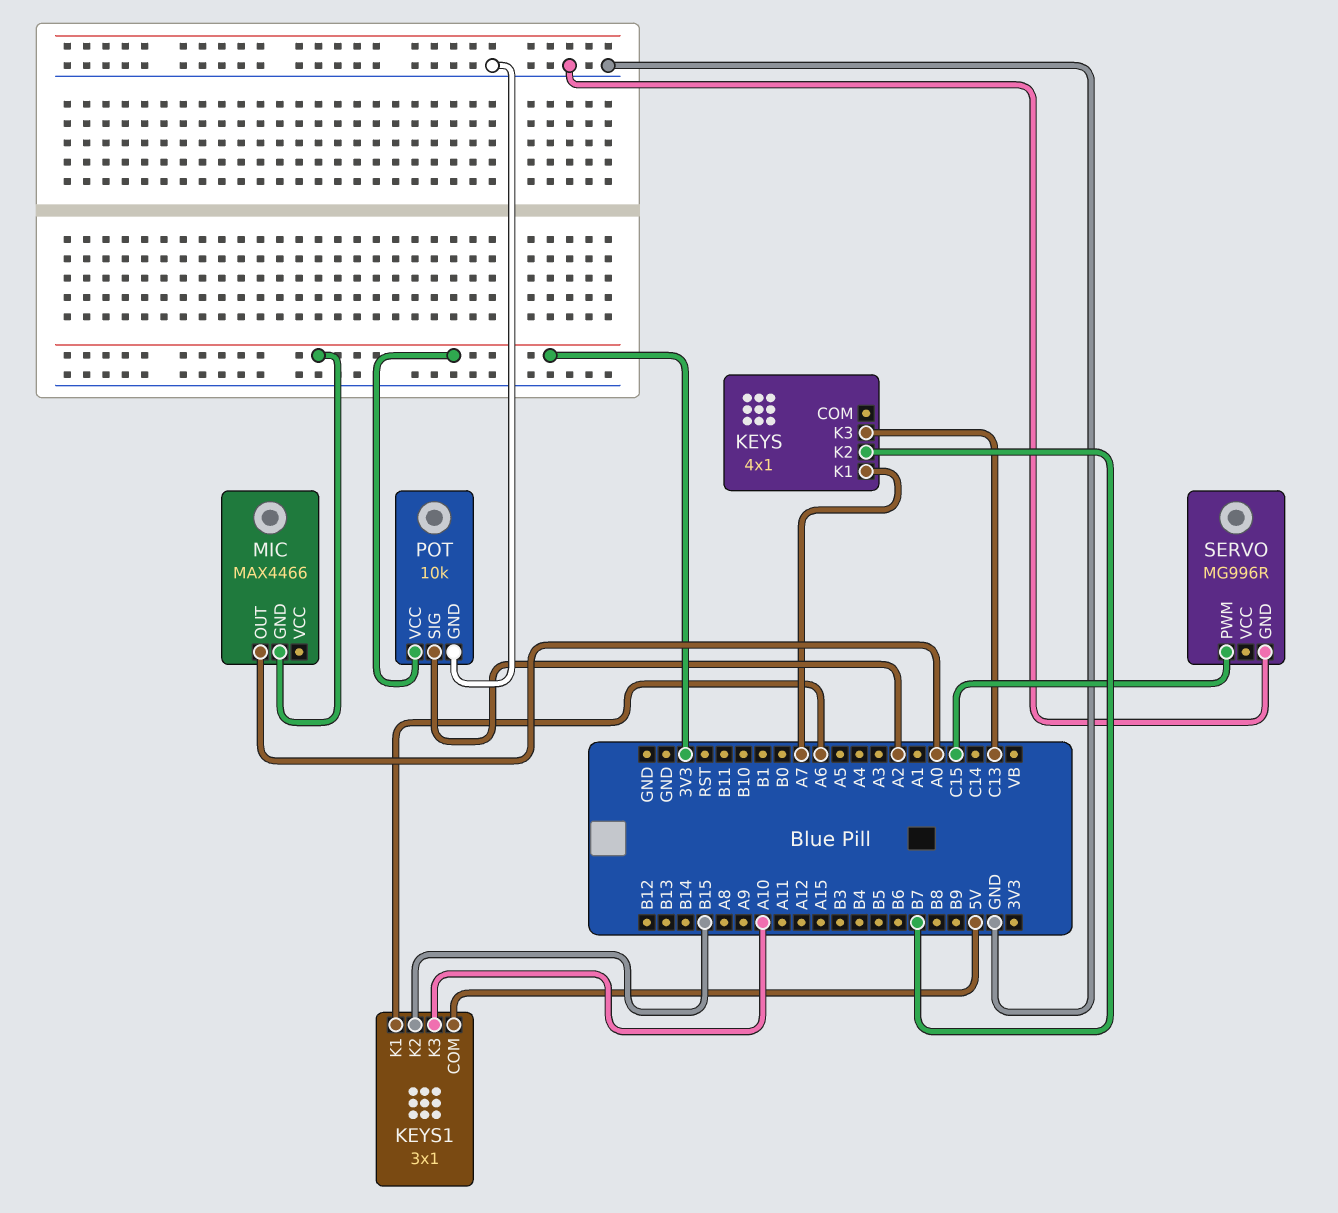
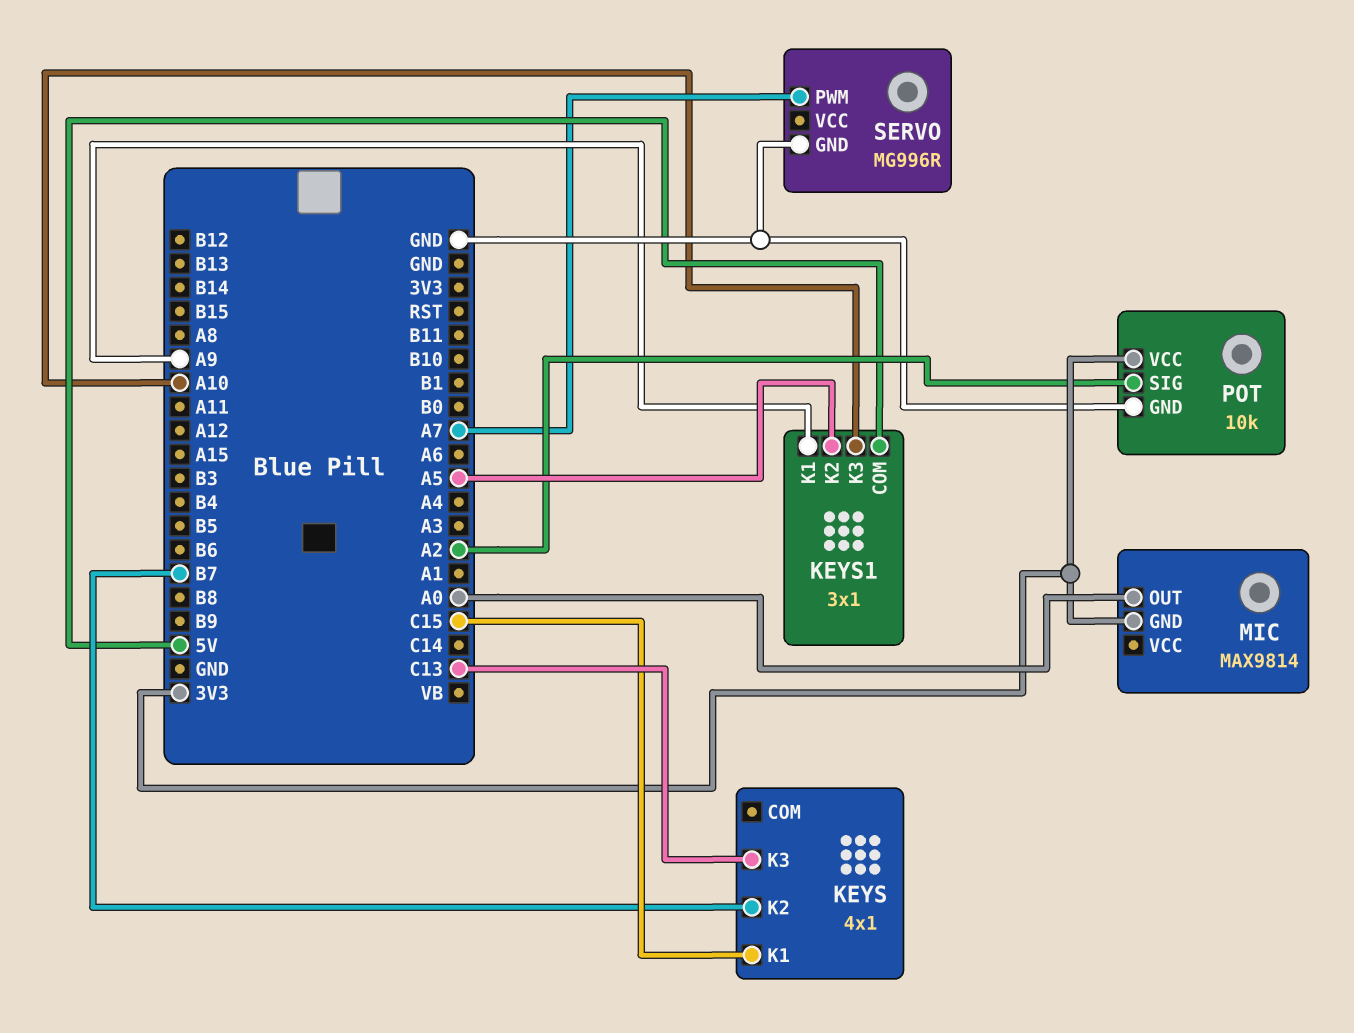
KEYS pin K1: A7 -> C15
KEYS1 pin K1: A6 -> A9
KEYS1 pin K2: B15 -> A5
MIC: MAX4466 -> MAX9814
SERVO pin PWM: C15 -> A7

